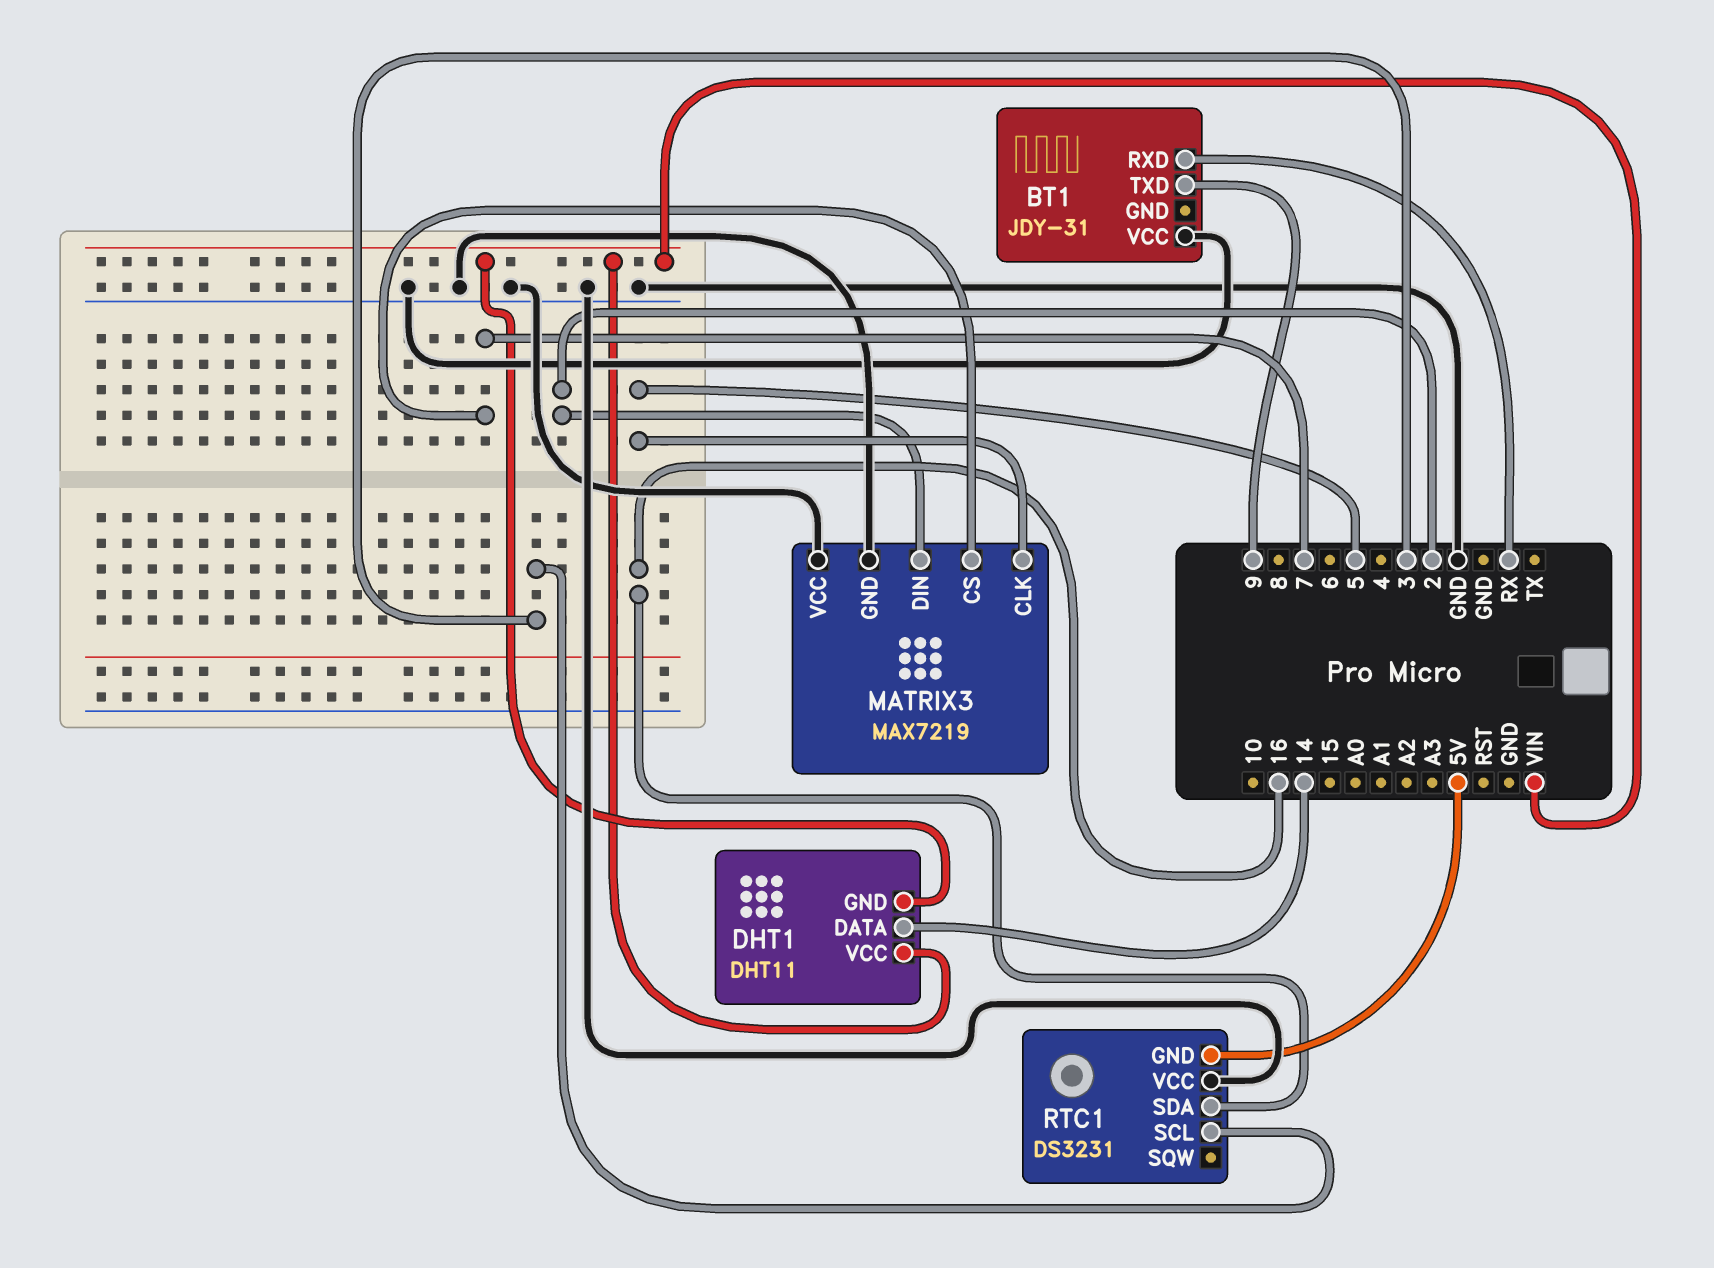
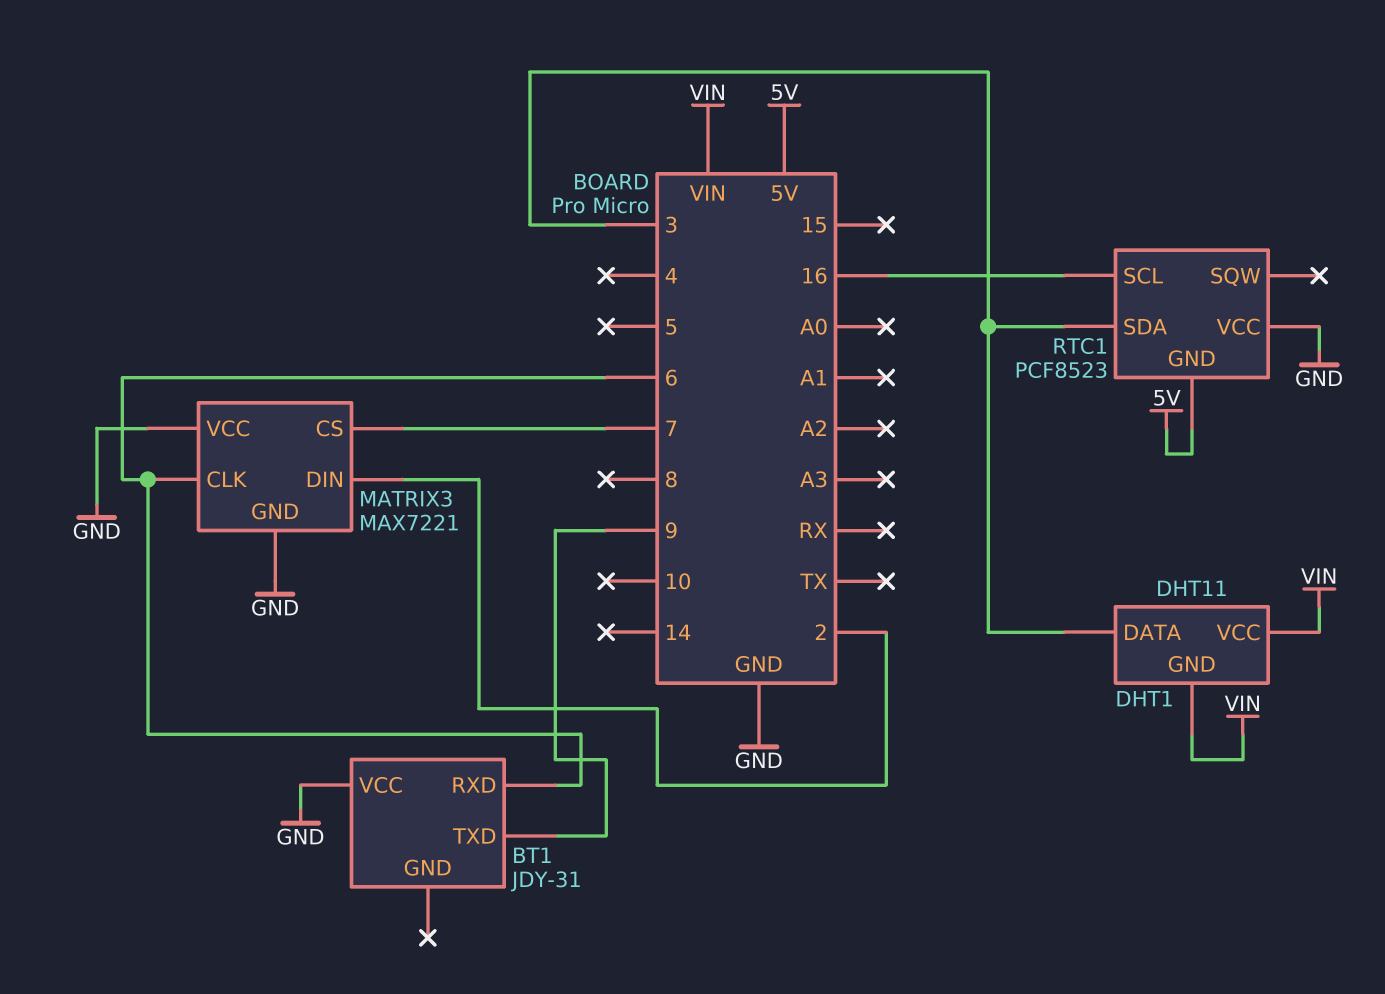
BT1 pin RXD: RX -> 6
DHT1 pin DATA: 14 -> 3
MATRIX3: MAX7219 -> MAX7221
MATRIX3 pin CLK: 5 -> 6
RTC1: DS3231 -> PCF8523
RTC1 pin SCL: 3 -> 16
RTC1 pin SDA: 16 -> 3

